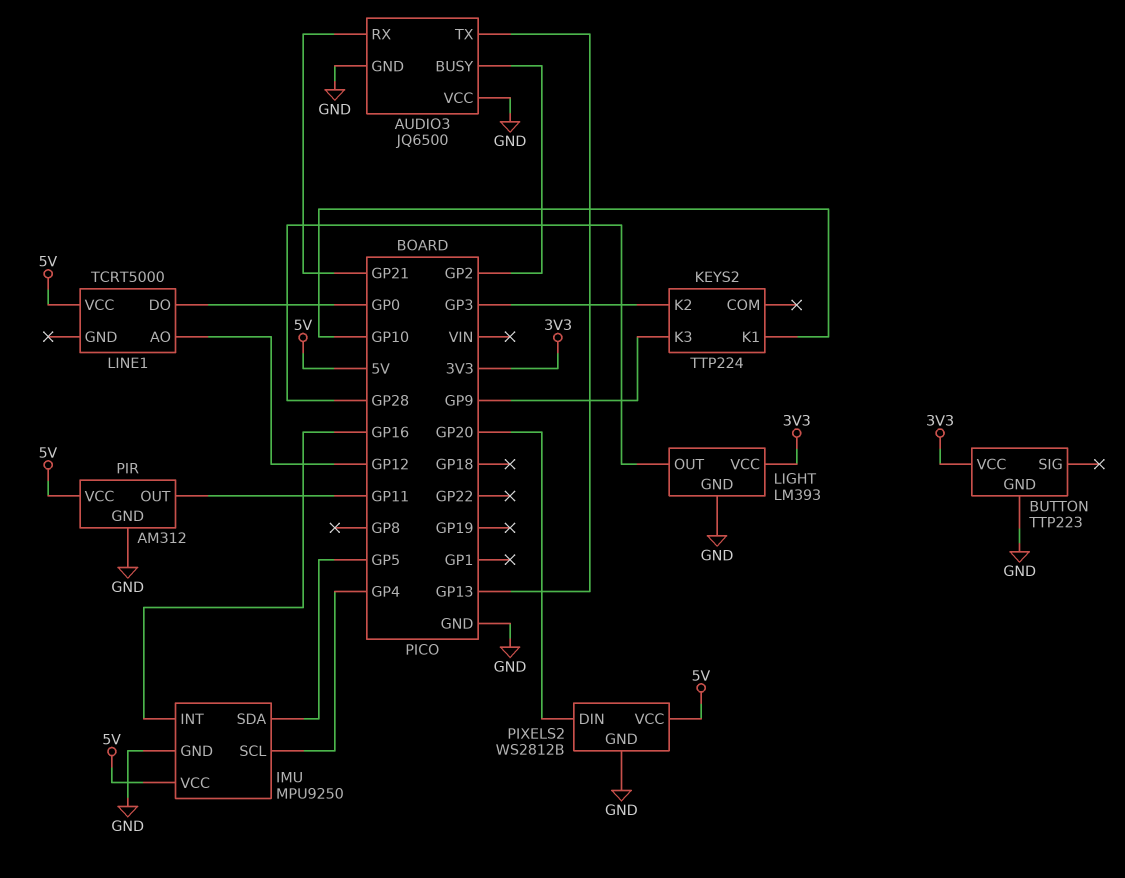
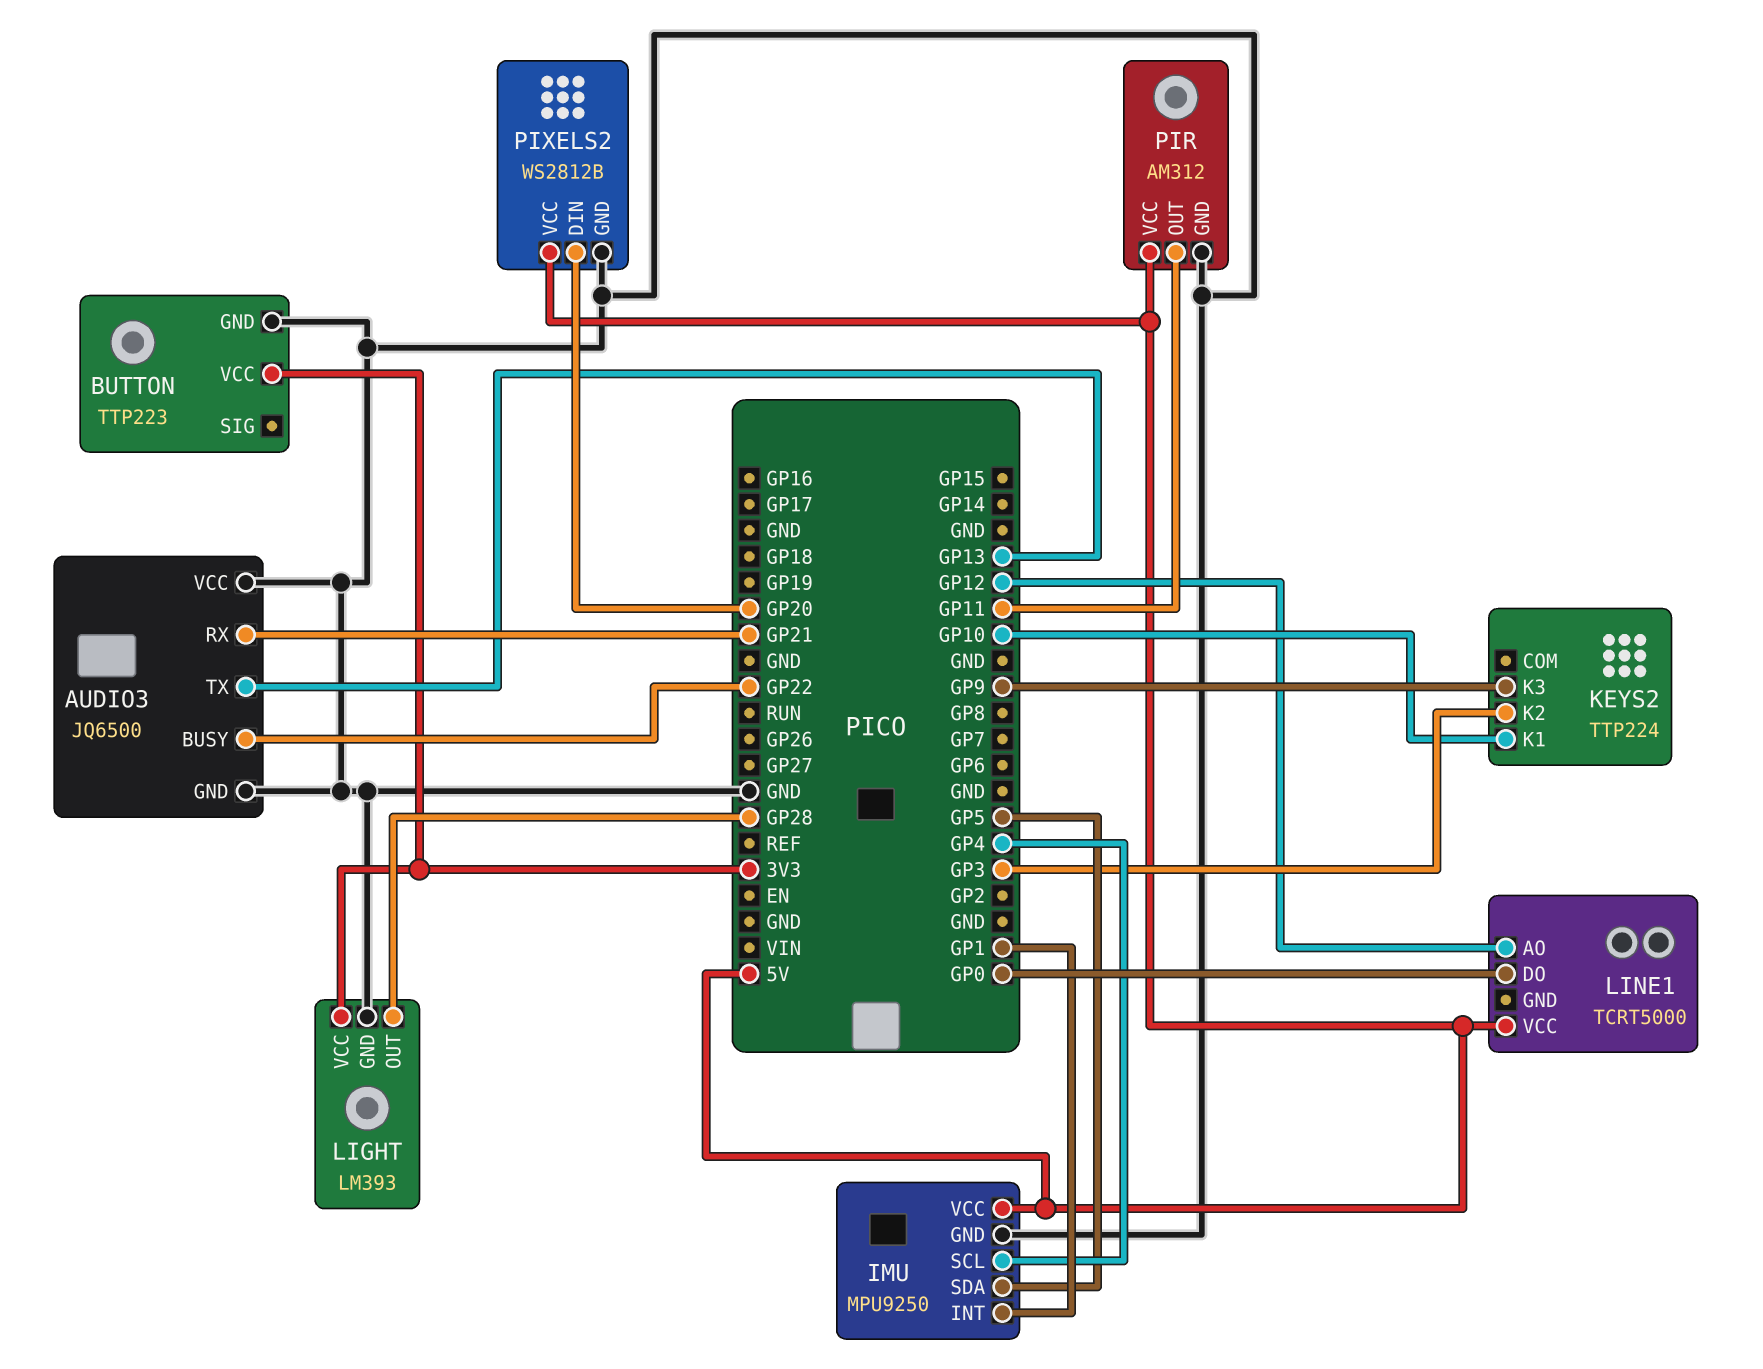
AUDIO3 pin BUSY: GP2 -> GP22
IMU pin INT: GP16 -> GP1

